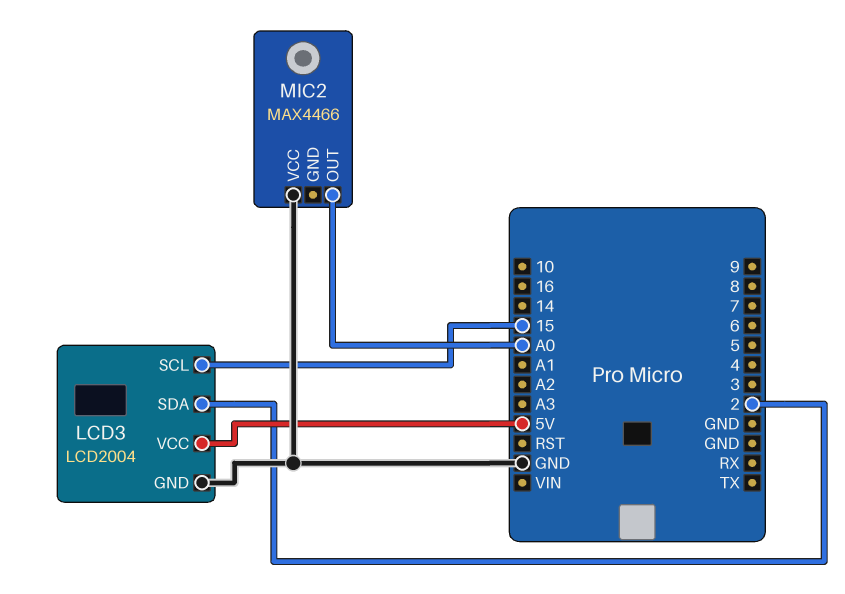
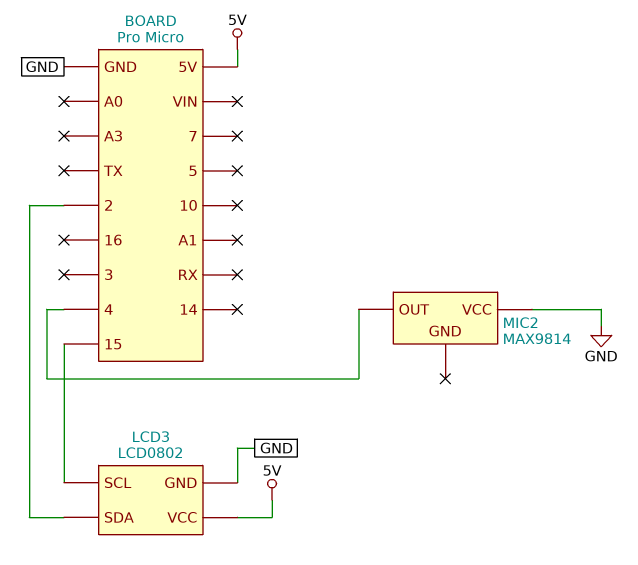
LCD3: LCD2004 -> LCD0802
MIC2: MAX4466 -> MAX9814
MIC2 pin OUT: A0 -> 4

